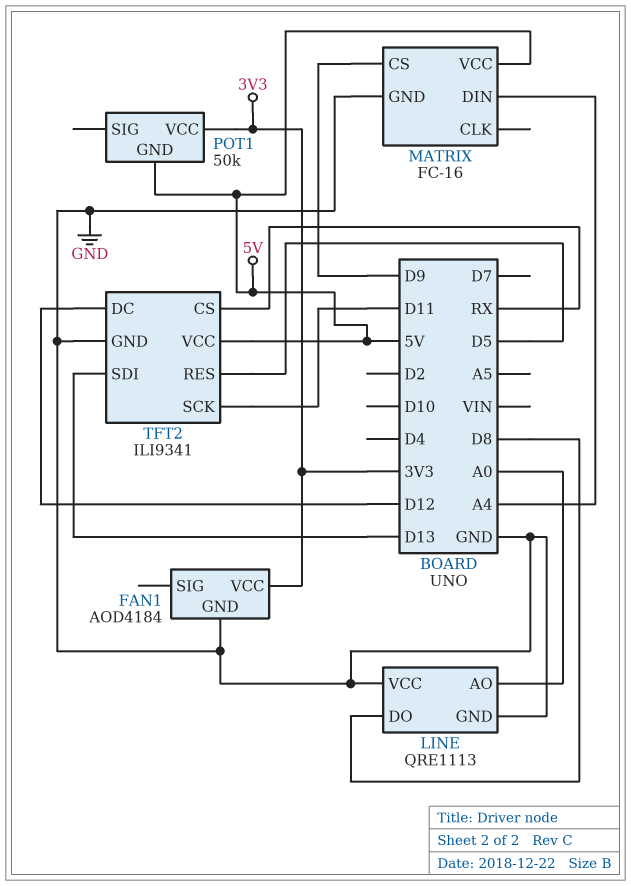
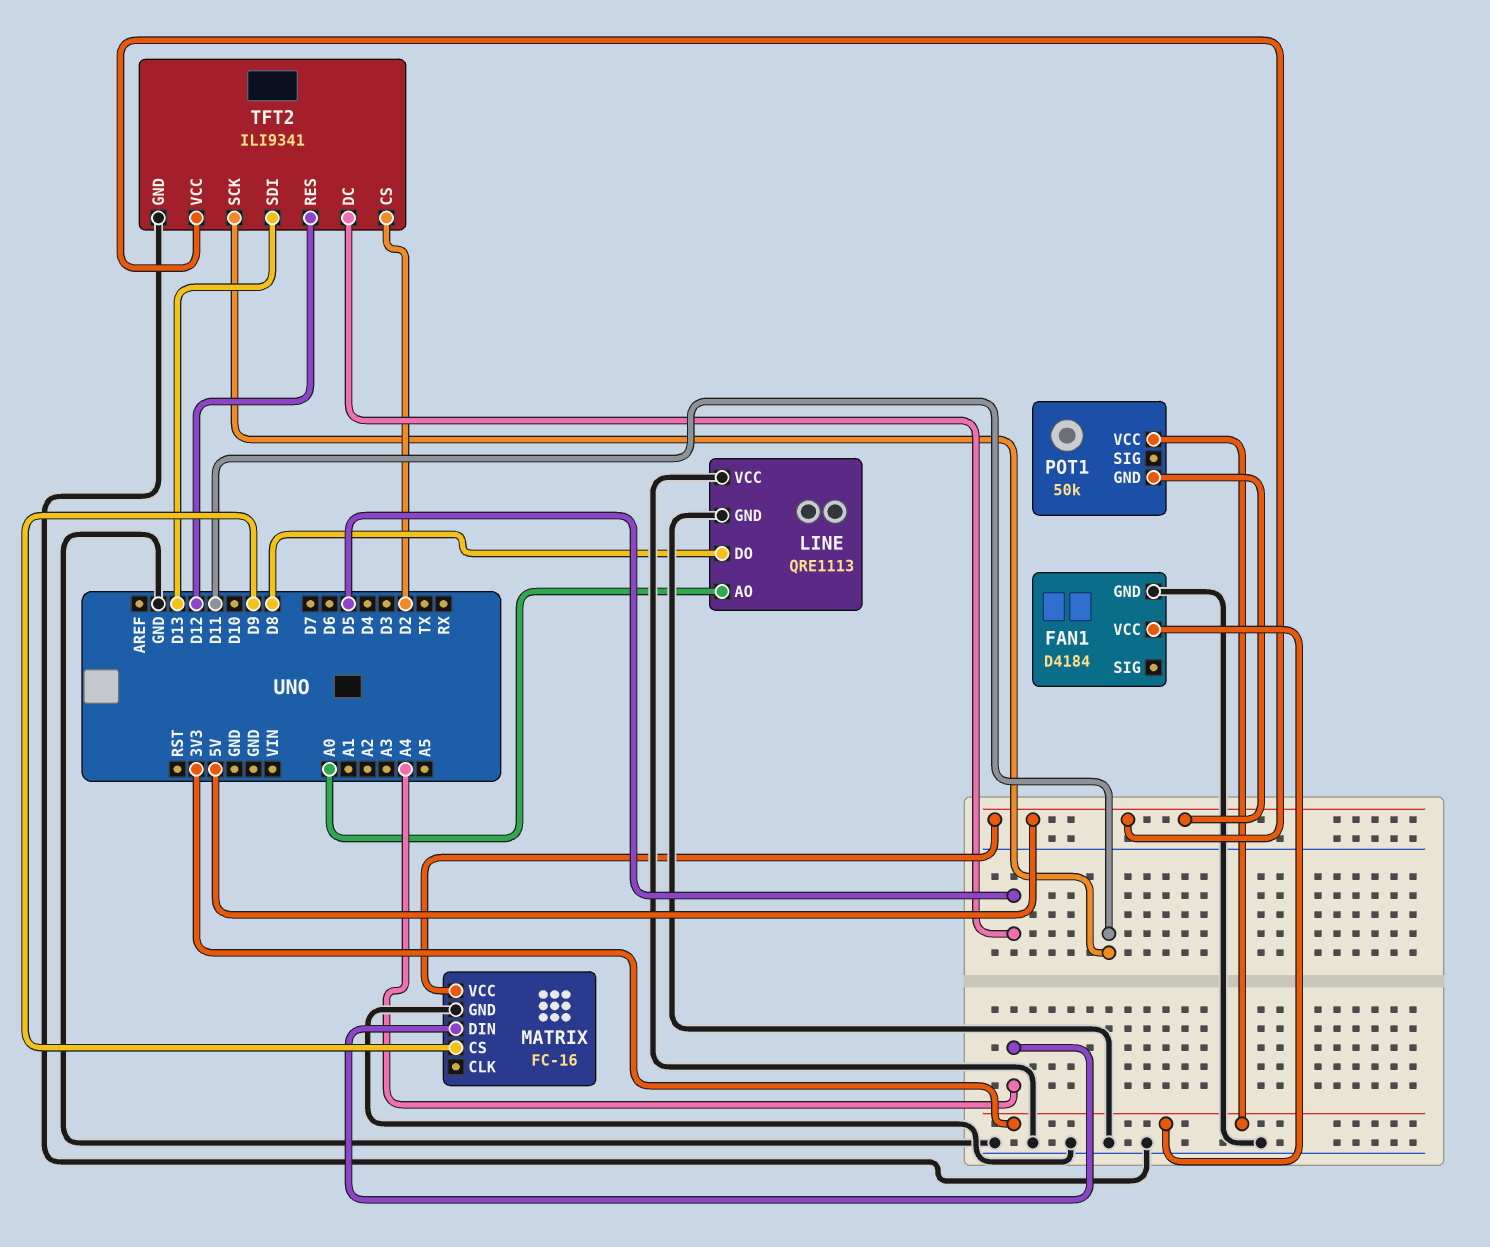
FAN1: AOD4184 -> D4184
TFT2 pin CS: RX -> D2
TFT2 pin DC: D12 -> D5
TFT2 pin RES: D5 -> D12

